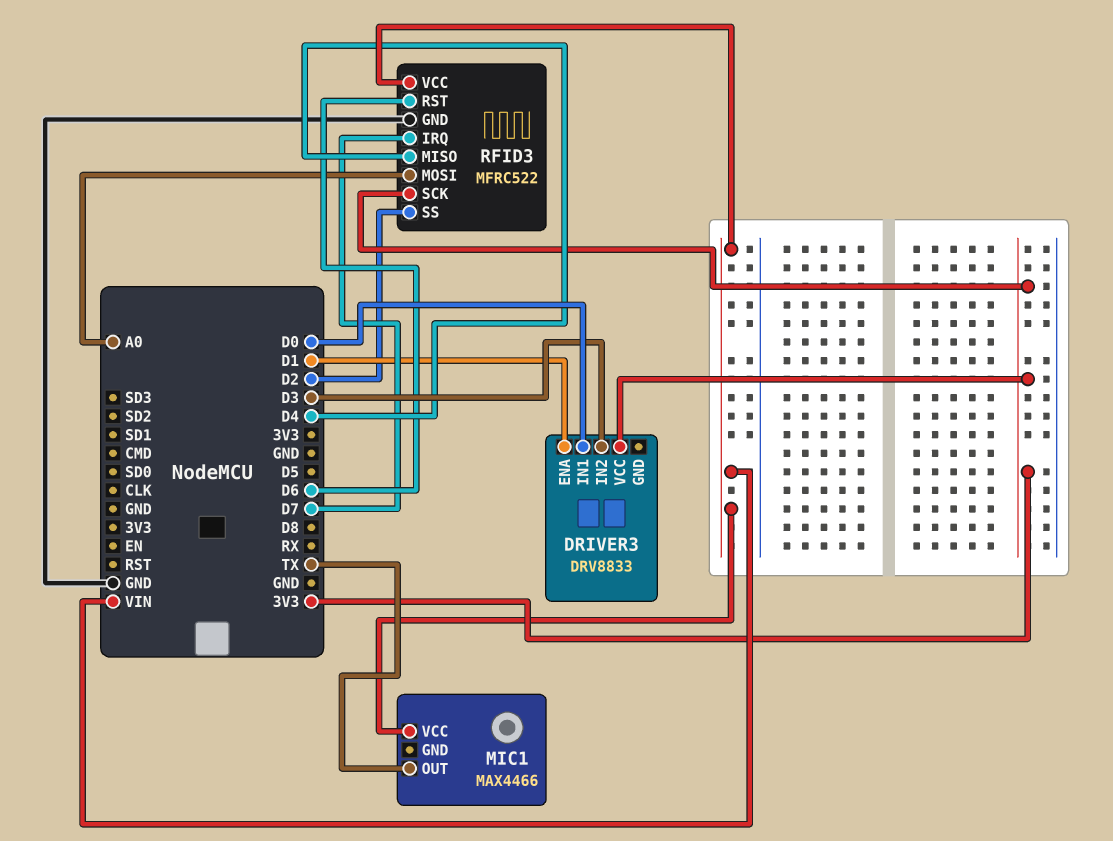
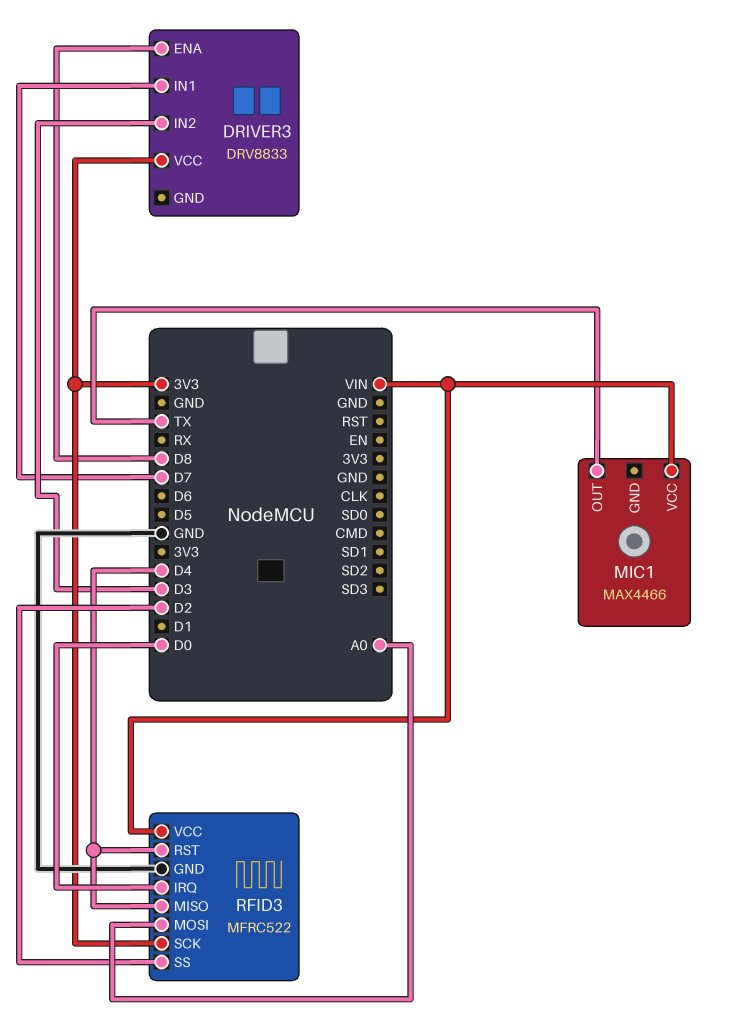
DRIVER3 pin ENA: D1 -> D8
DRIVER3 pin IN1: D0 -> D7
RFID3 pin IRQ: D7 -> D0
RFID3 pin RST: D6 -> D4

